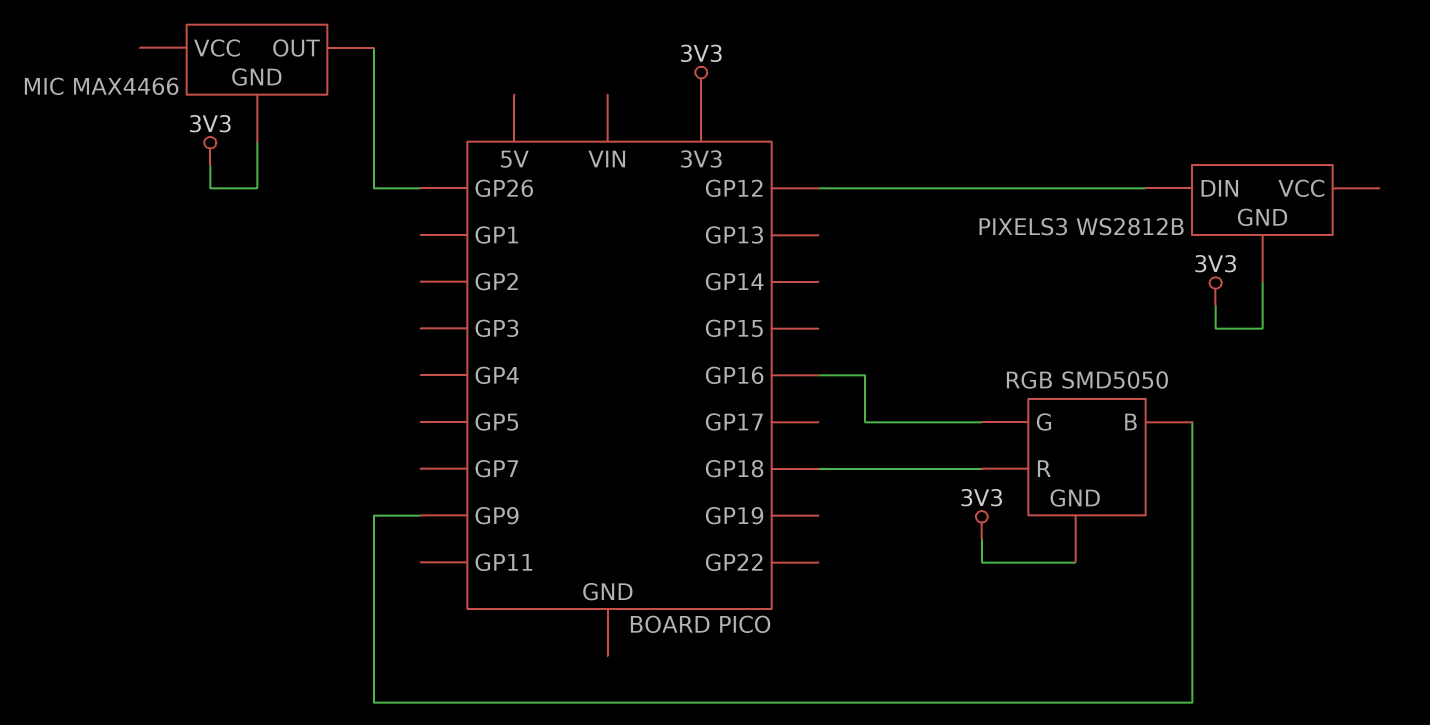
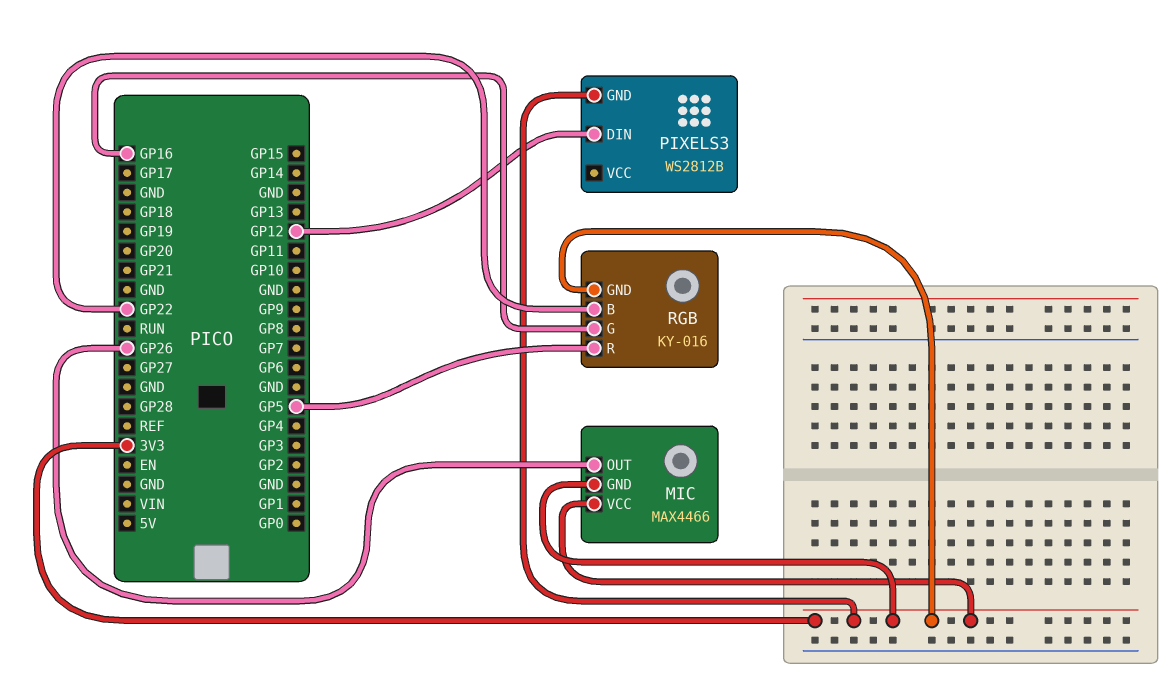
MIC pin VCC: none -> 3V3
RGB: SMD5050 -> KY-016
RGB pin B: GP9 -> GP22
RGB pin R: GP18 -> GP5

